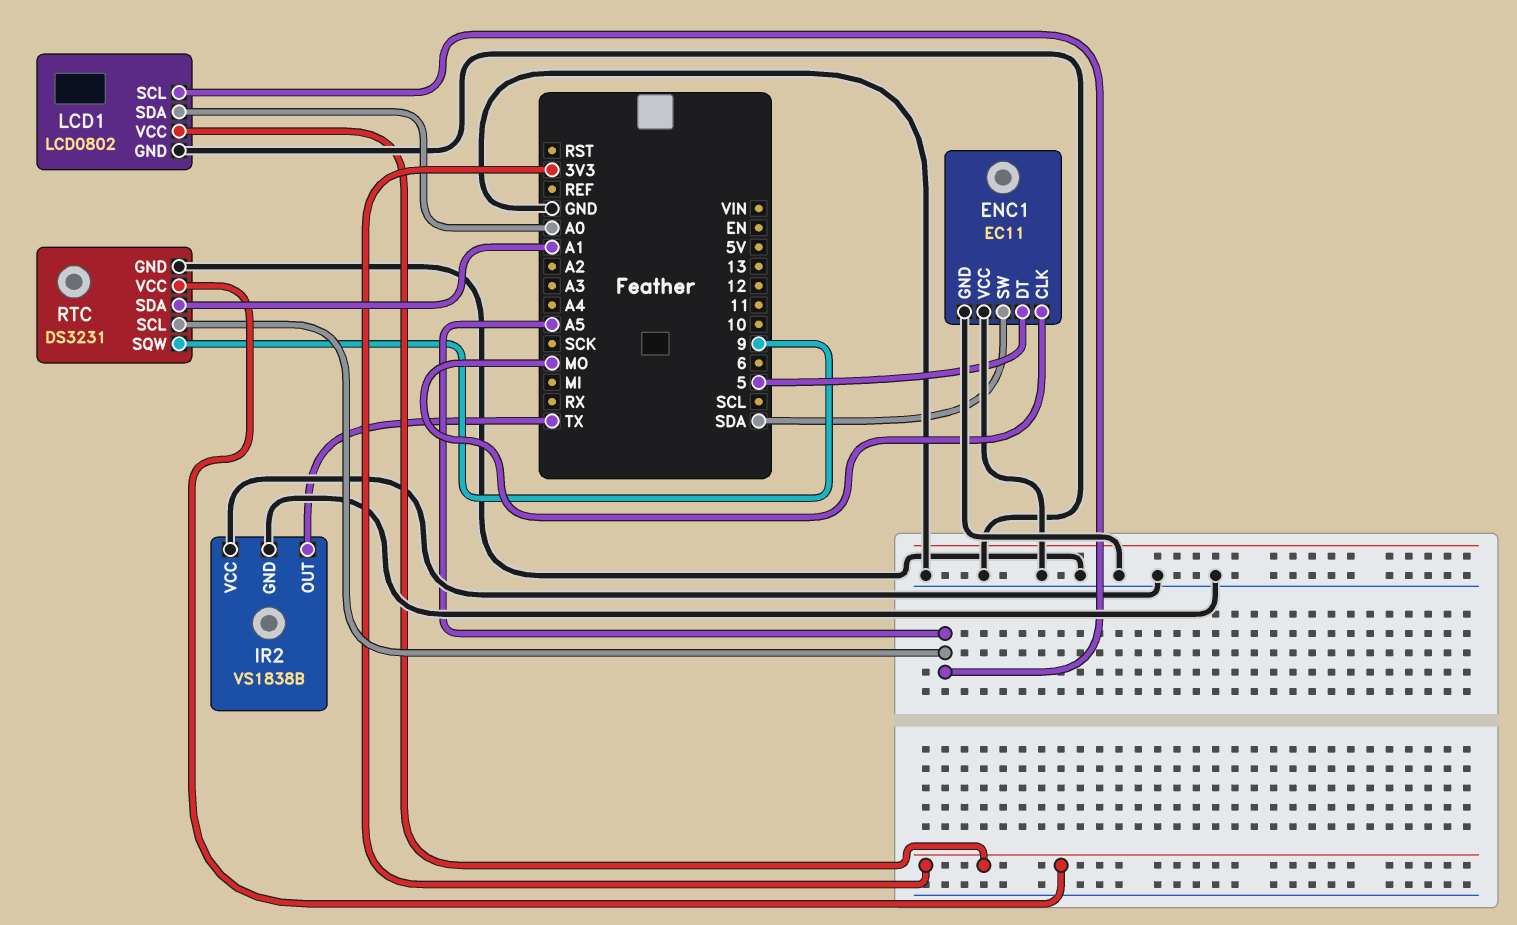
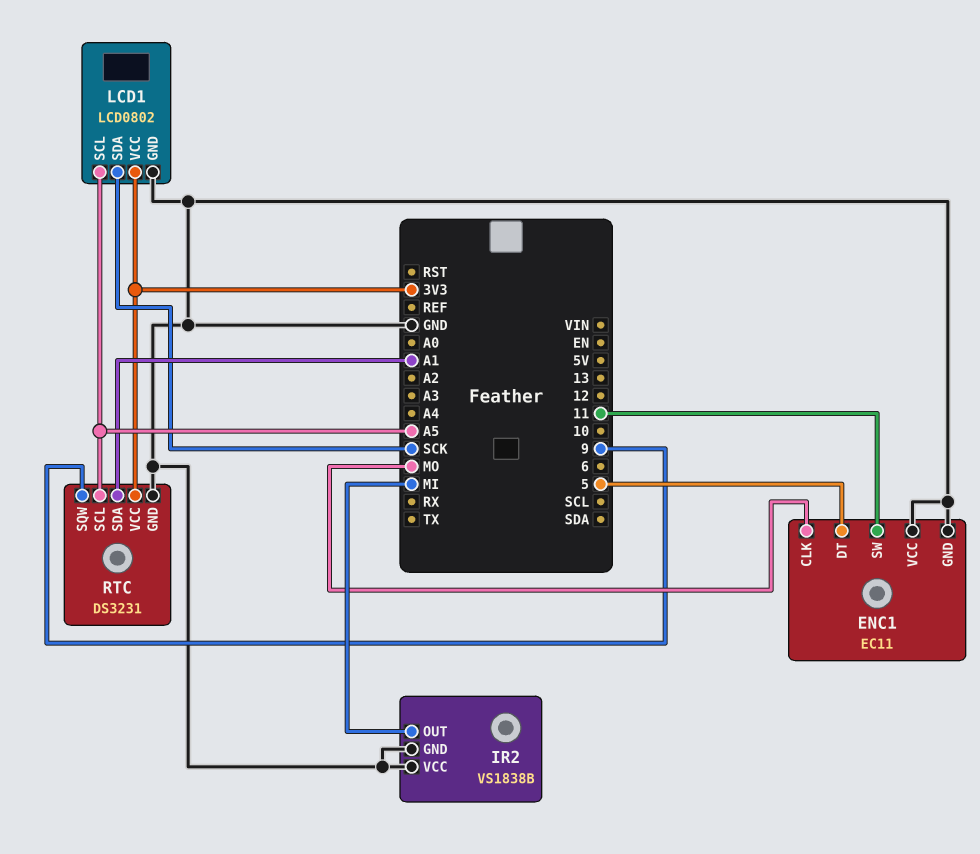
ENC1 pin SW: SDA -> 11
IR2 pin OUT: TX -> MI
LCD1 pin SDA: A0 -> SCK

